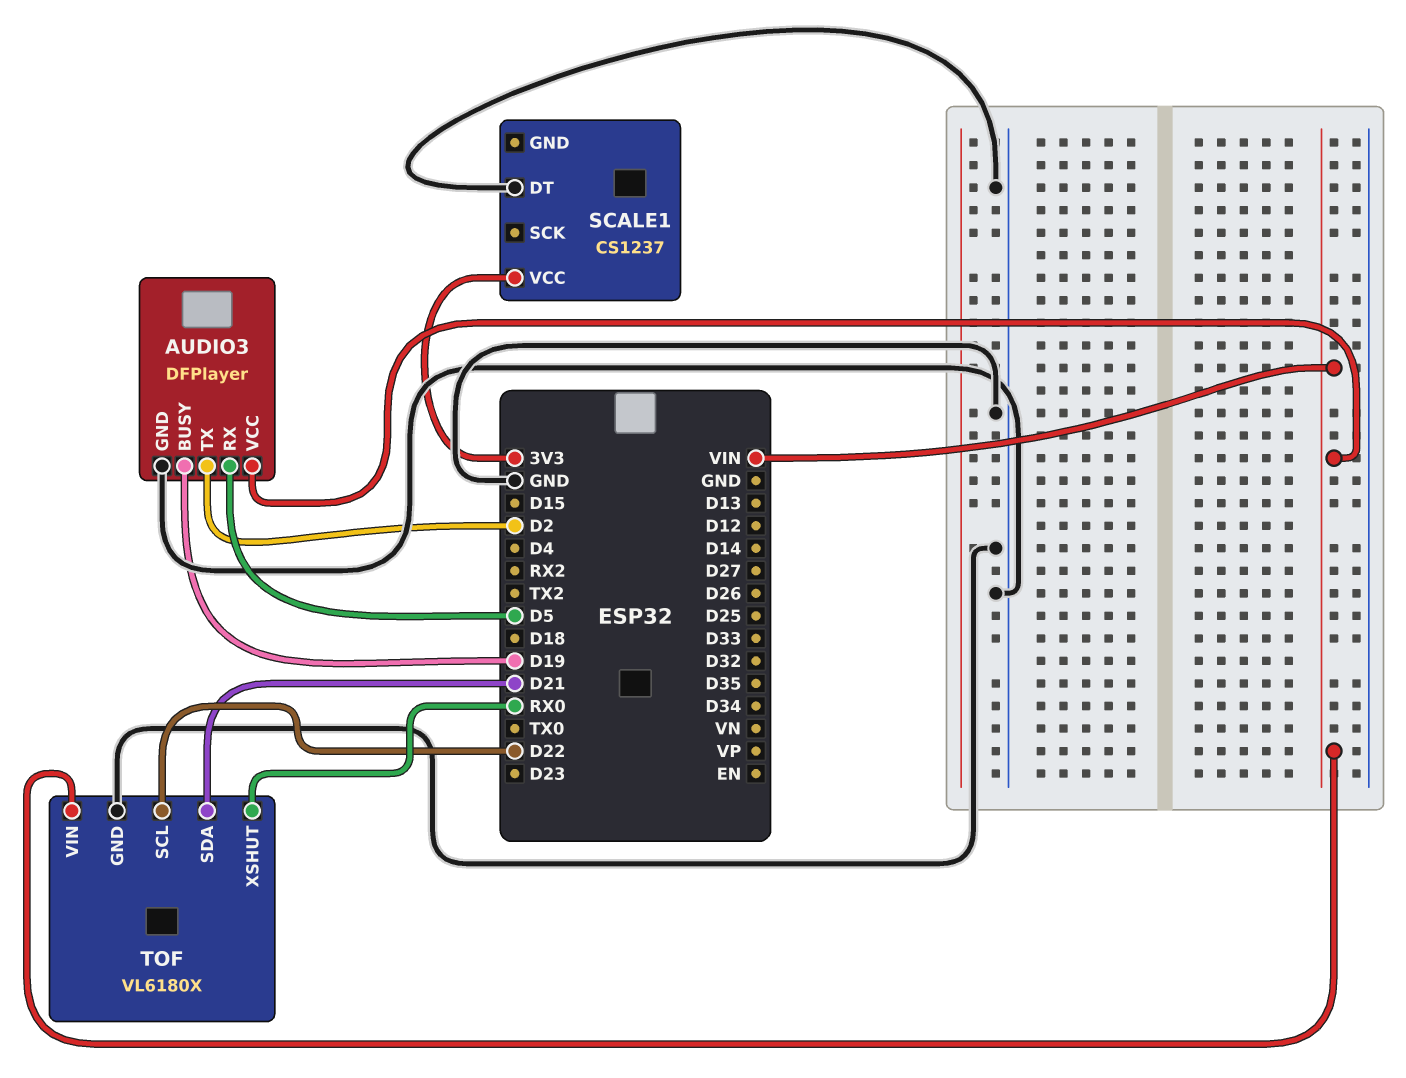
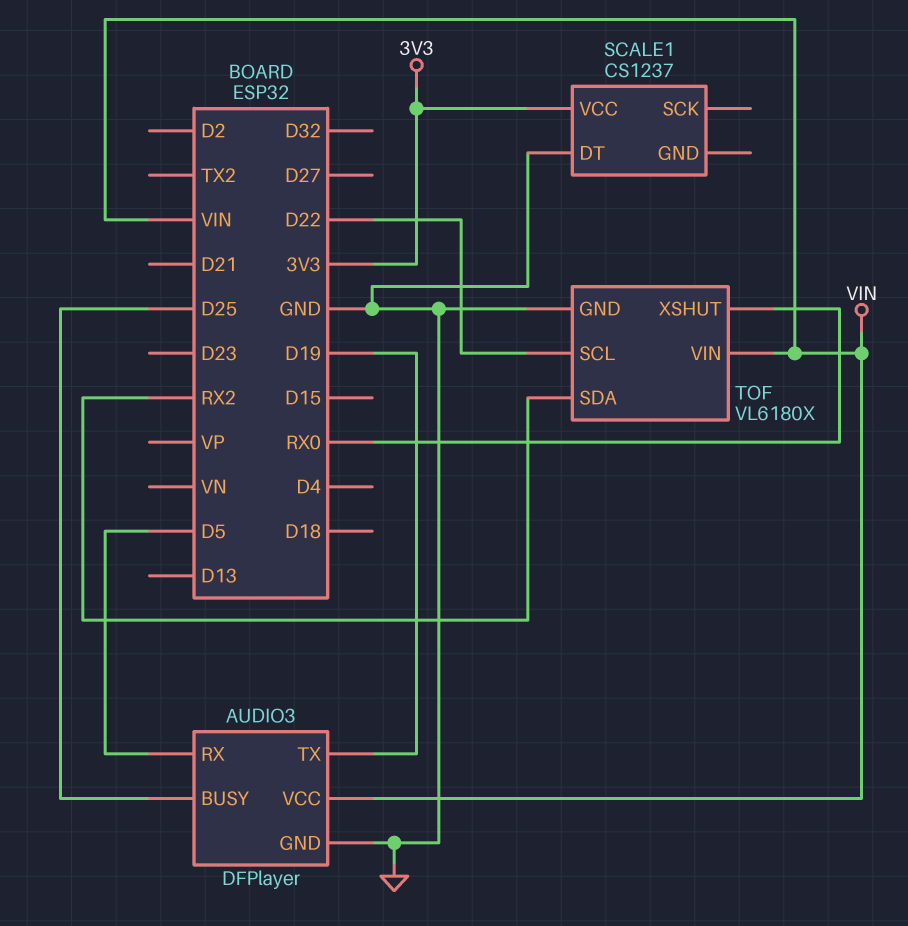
AUDIO3 pin BUSY: D19 -> D25
AUDIO3 pin TX: D2 -> D19
TOF pin SDA: D21 -> RX2

